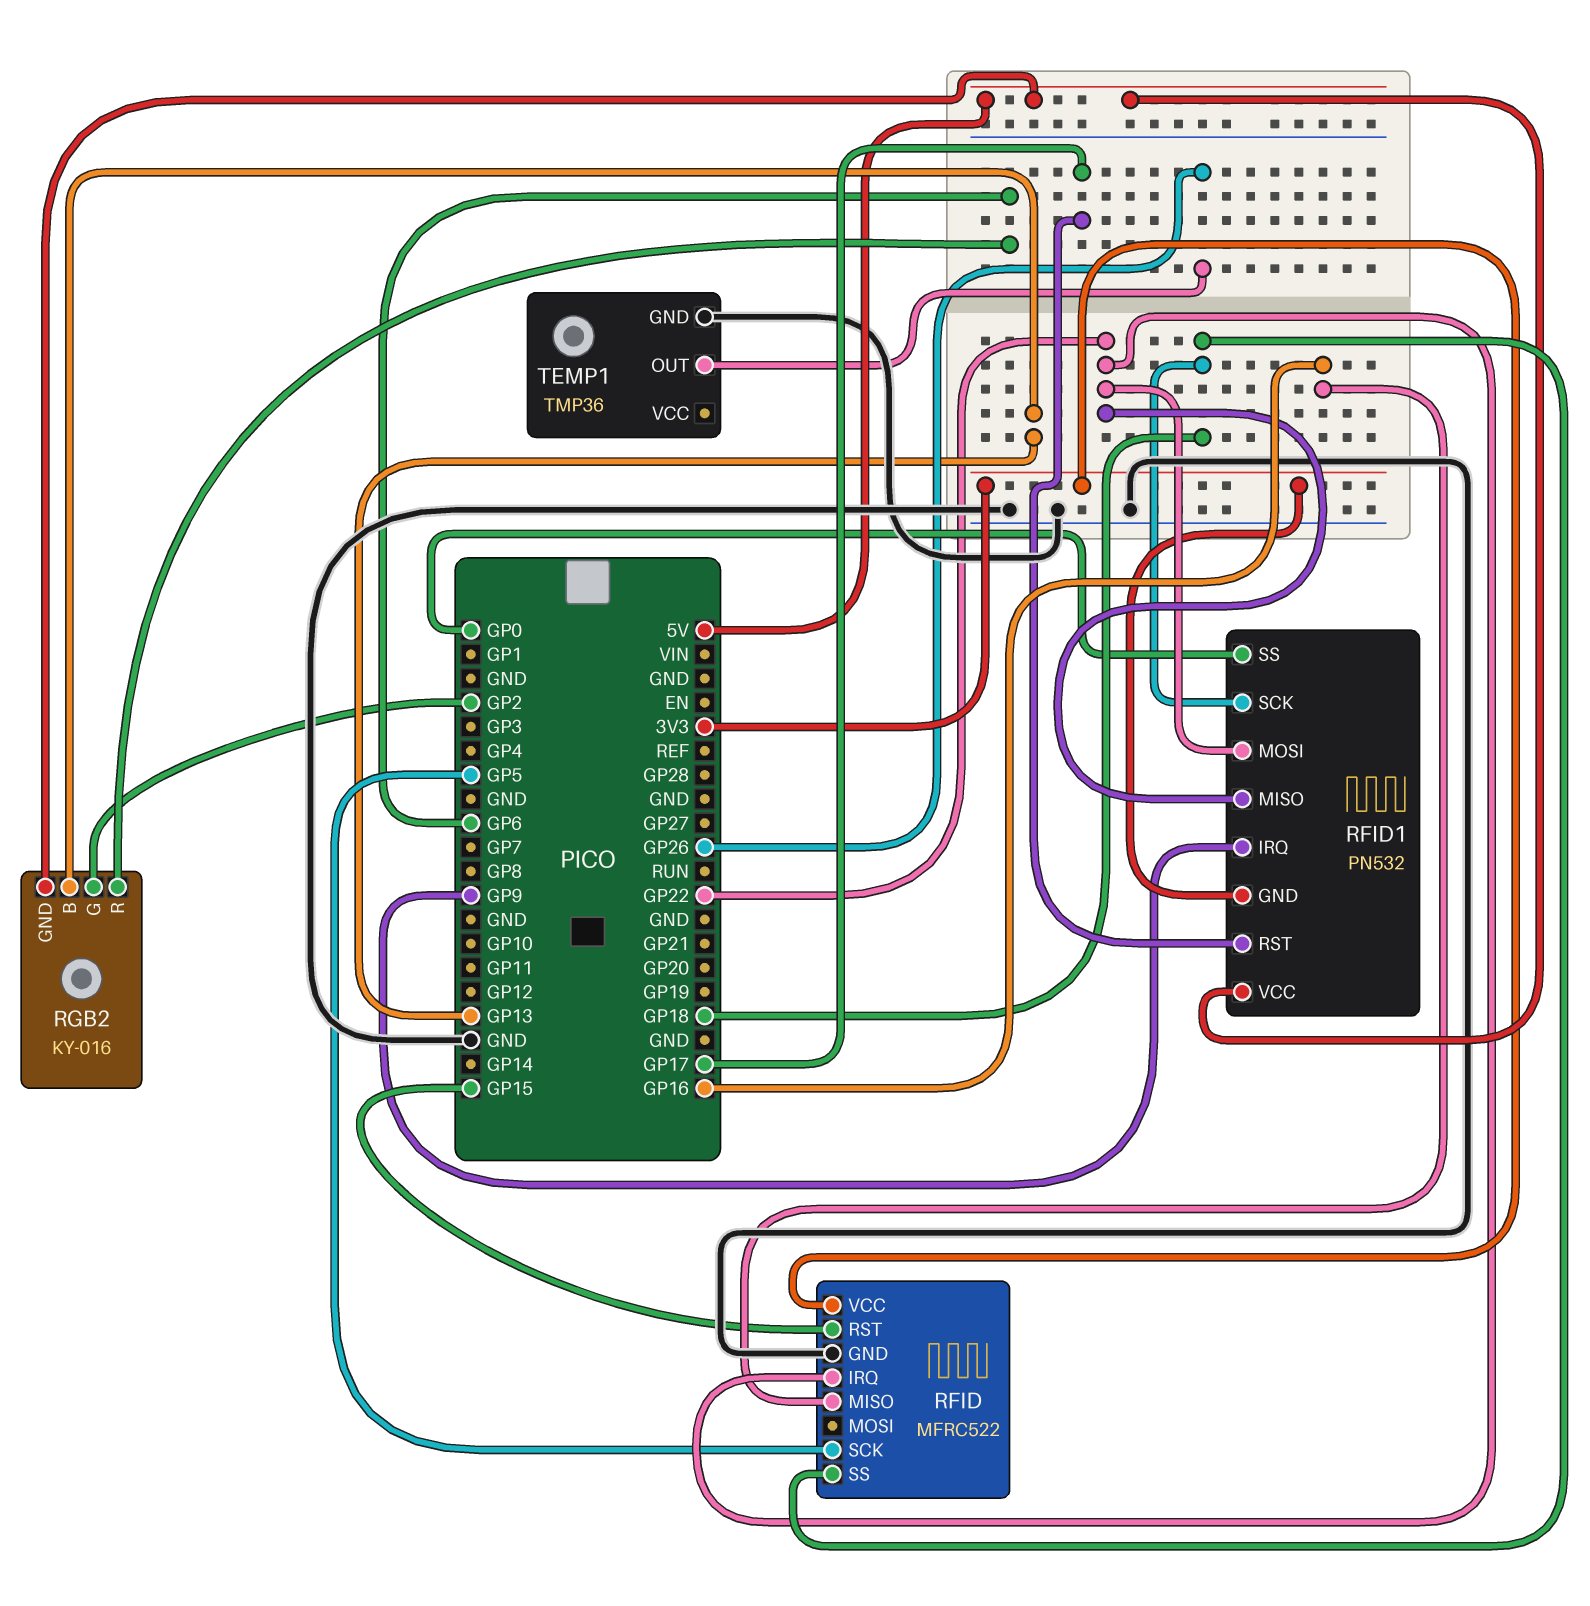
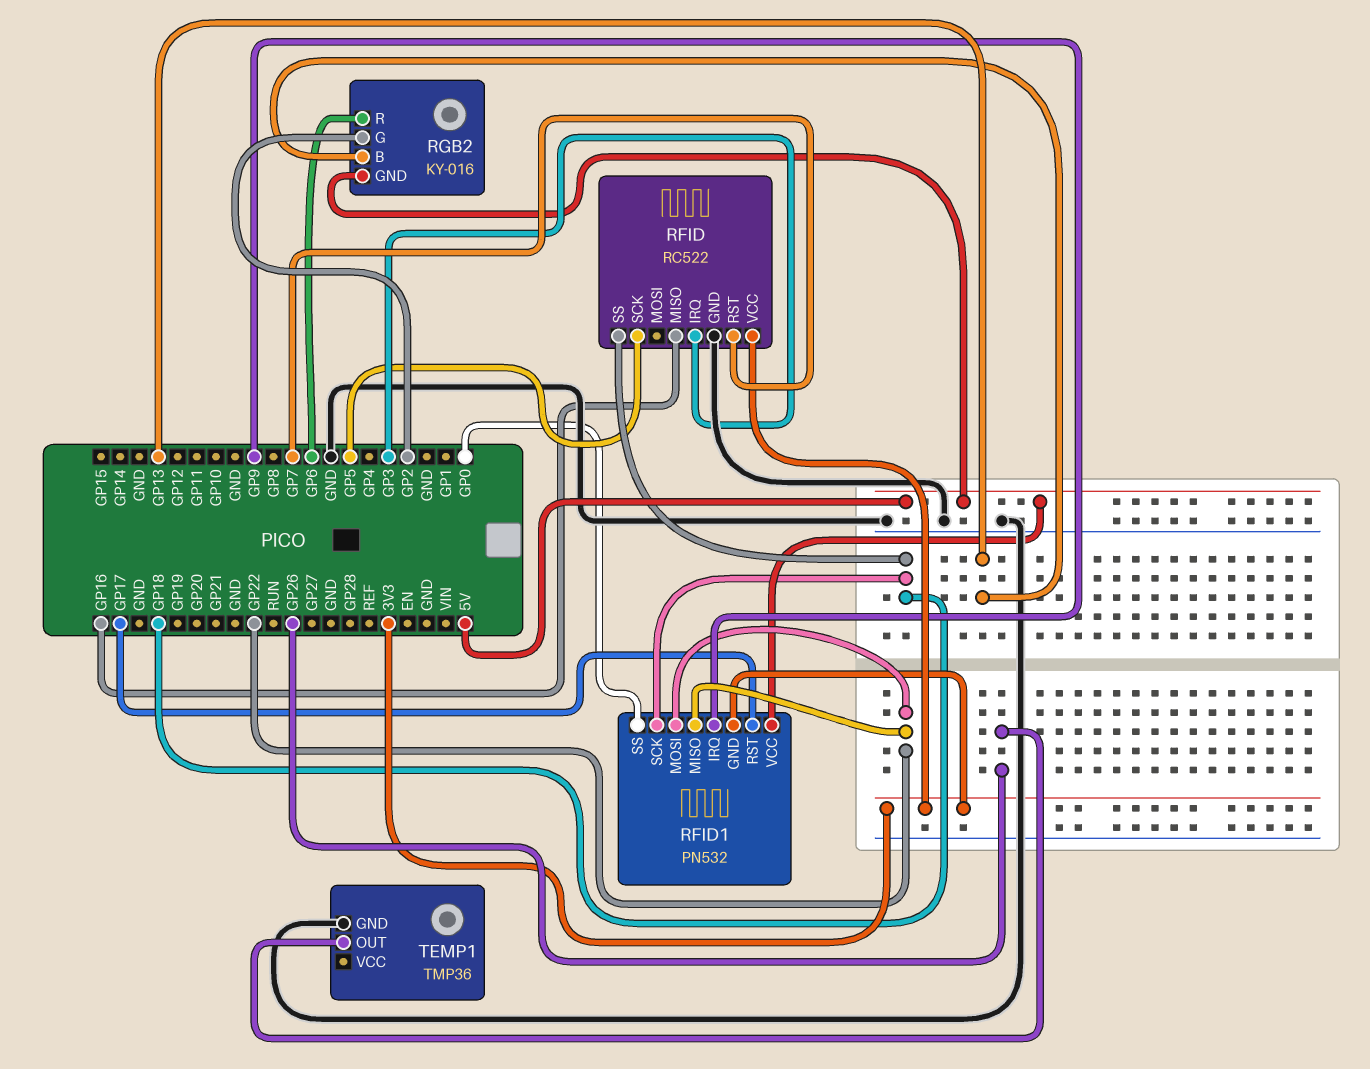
RFID: MFRC522 -> RC522
RFID pin IRQ: GP22 -> GP3
RFID pin RST: GP15 -> GP7

